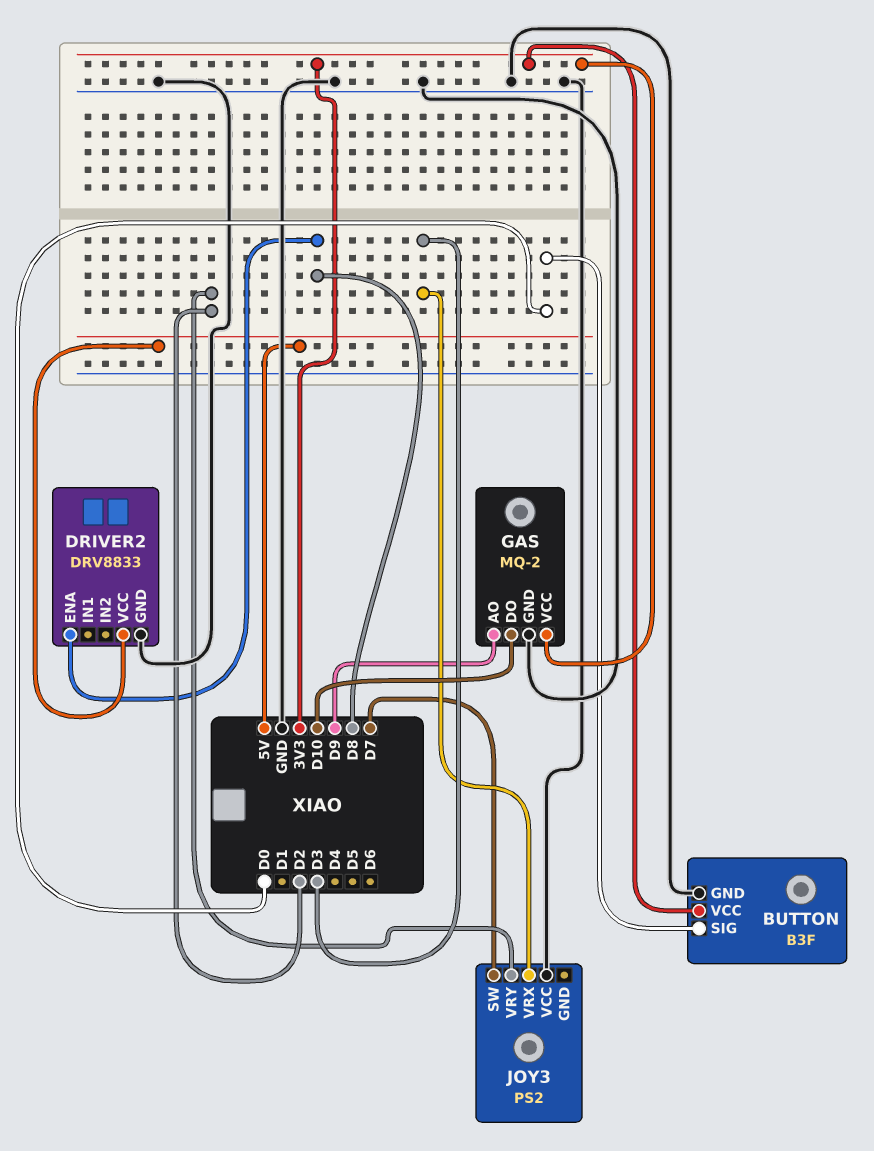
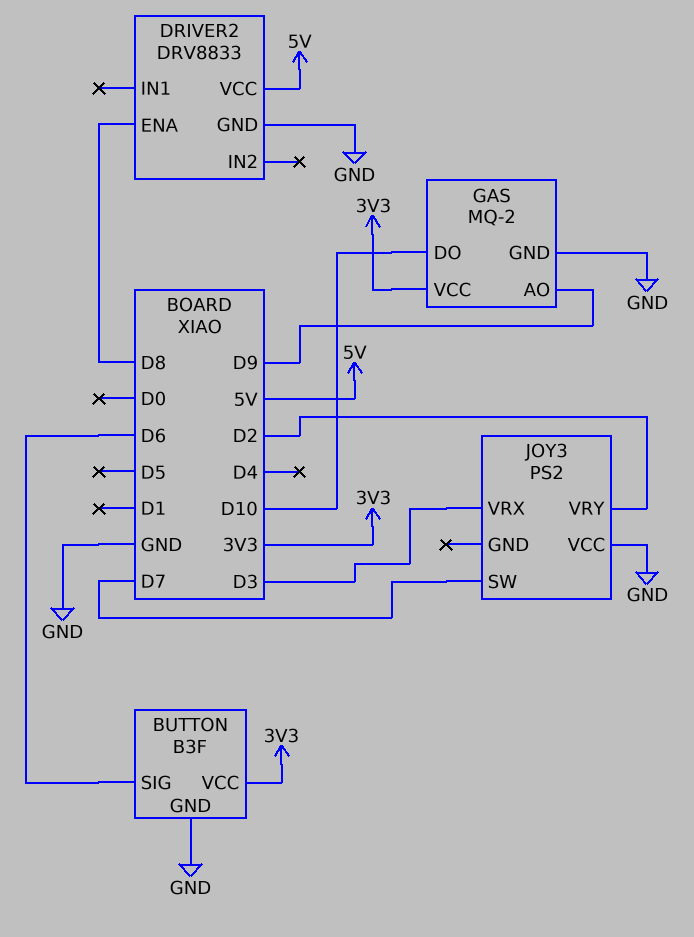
BUTTON pin SIG: D0 -> D6

